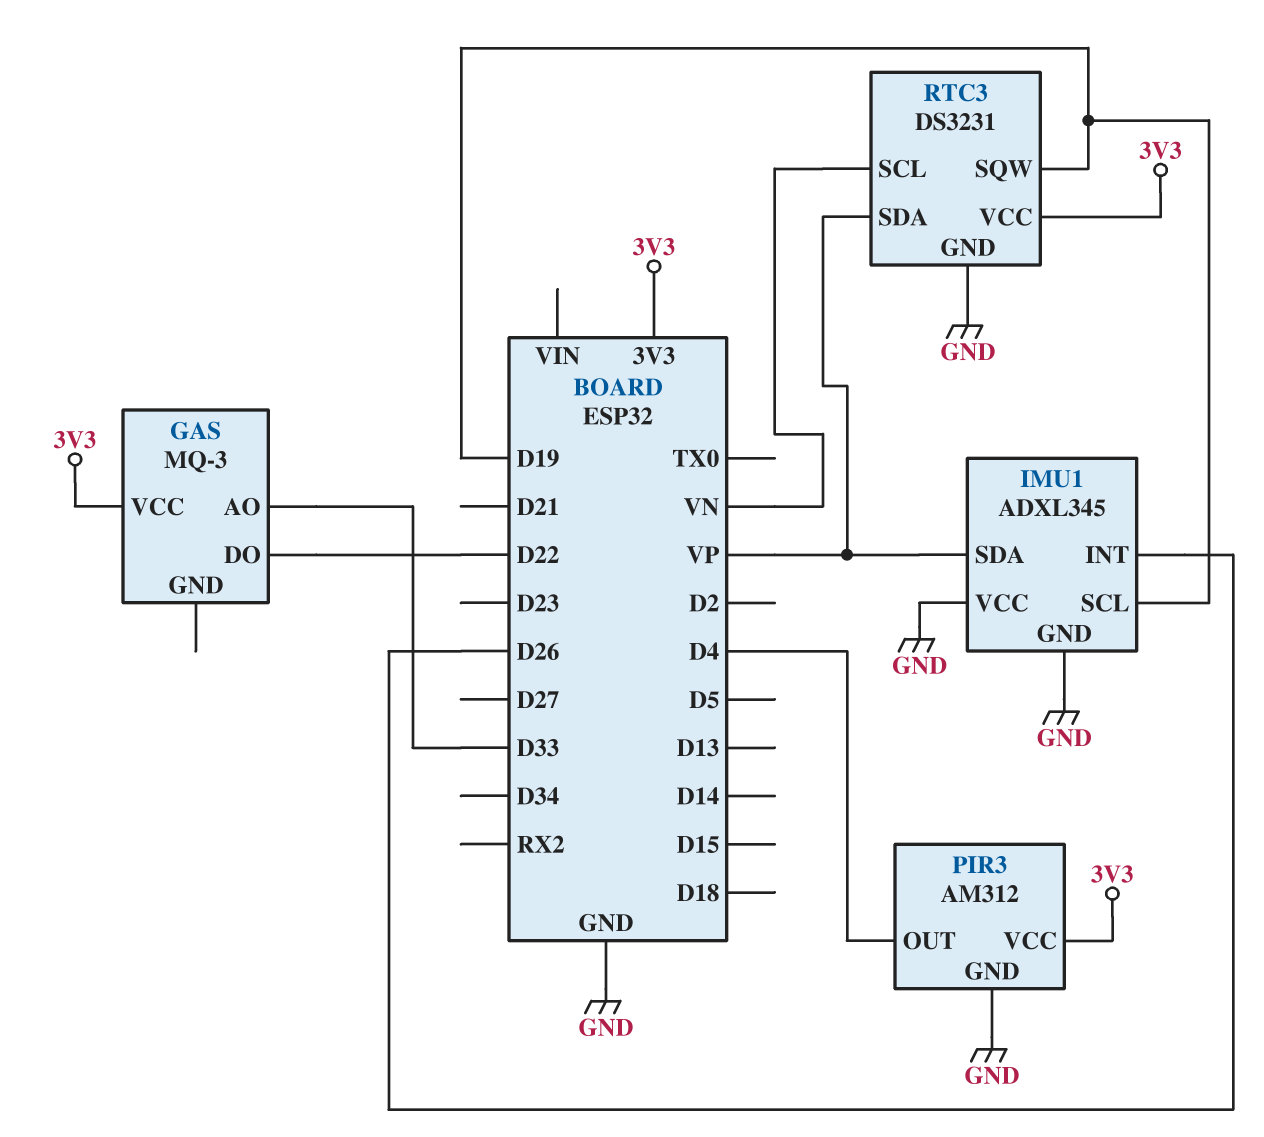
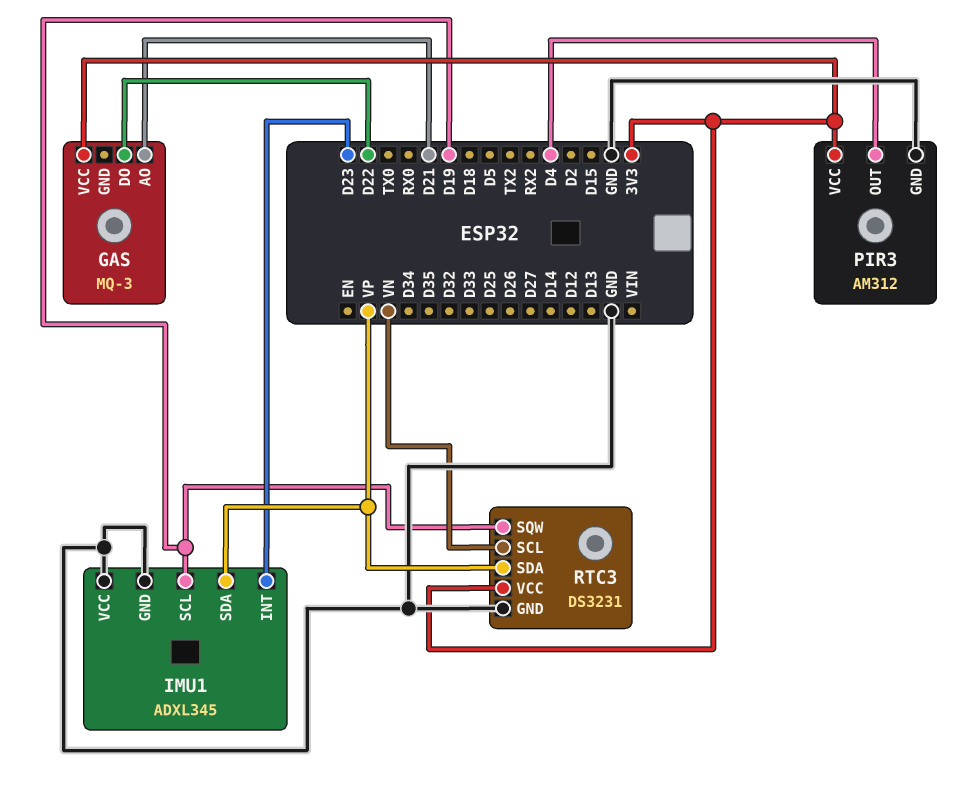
GAS pin AO: D33 -> D21
IMU1 pin INT: D26 -> D23

